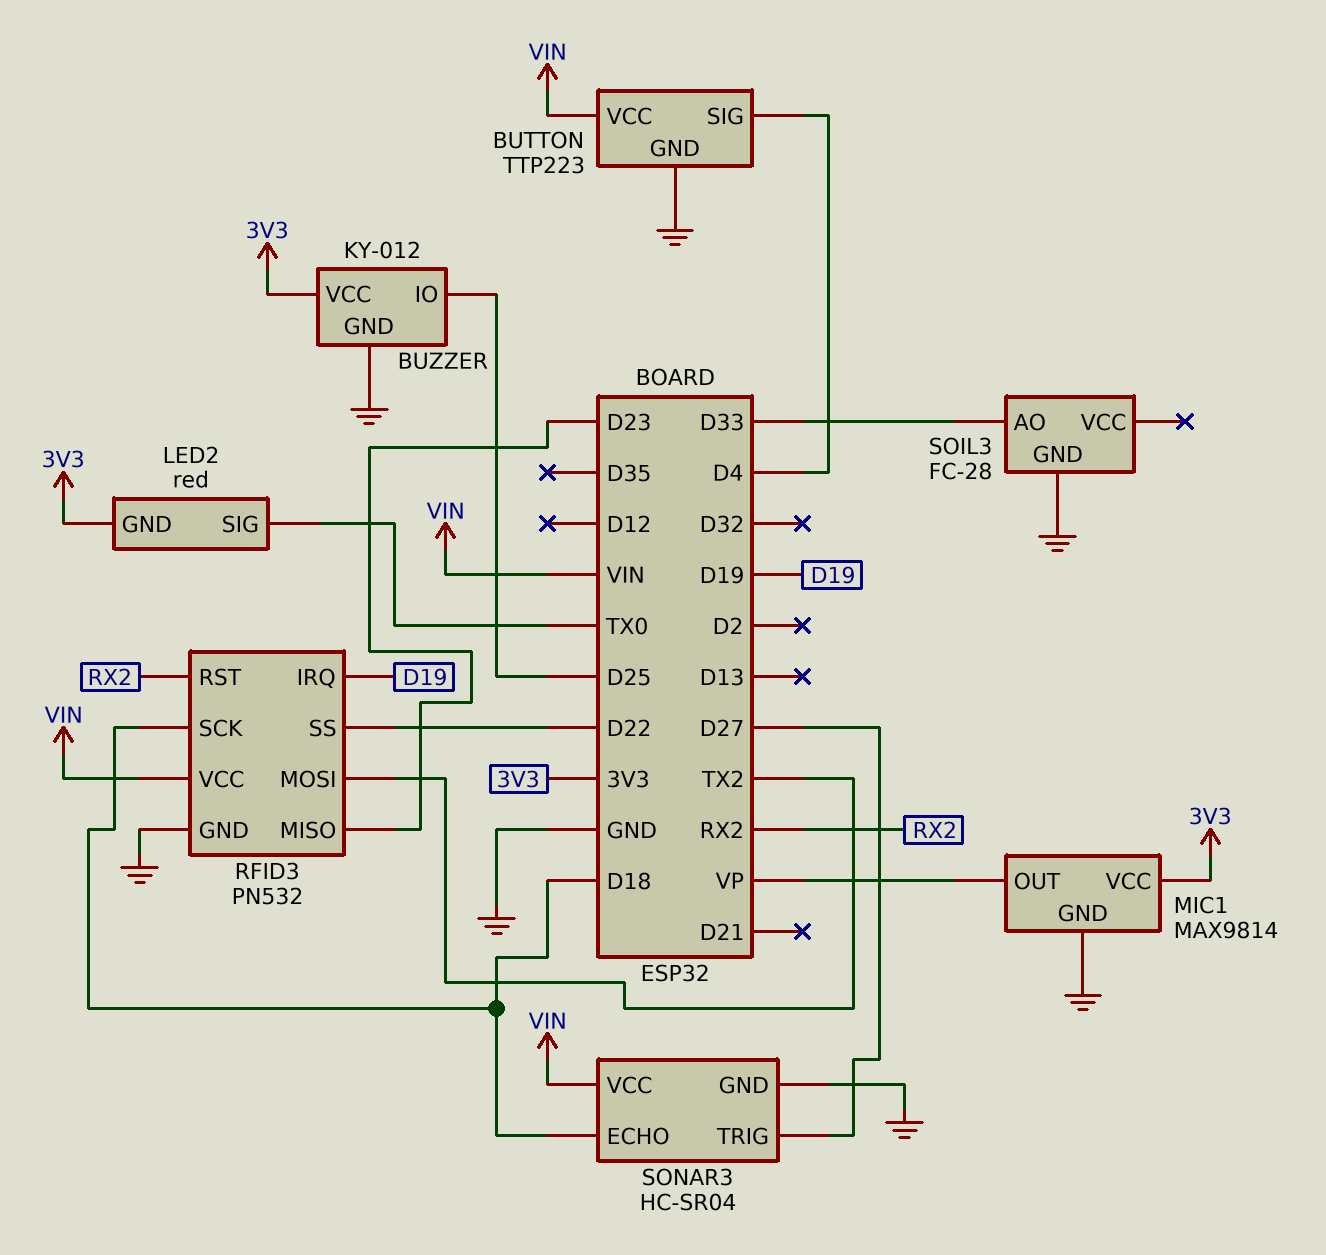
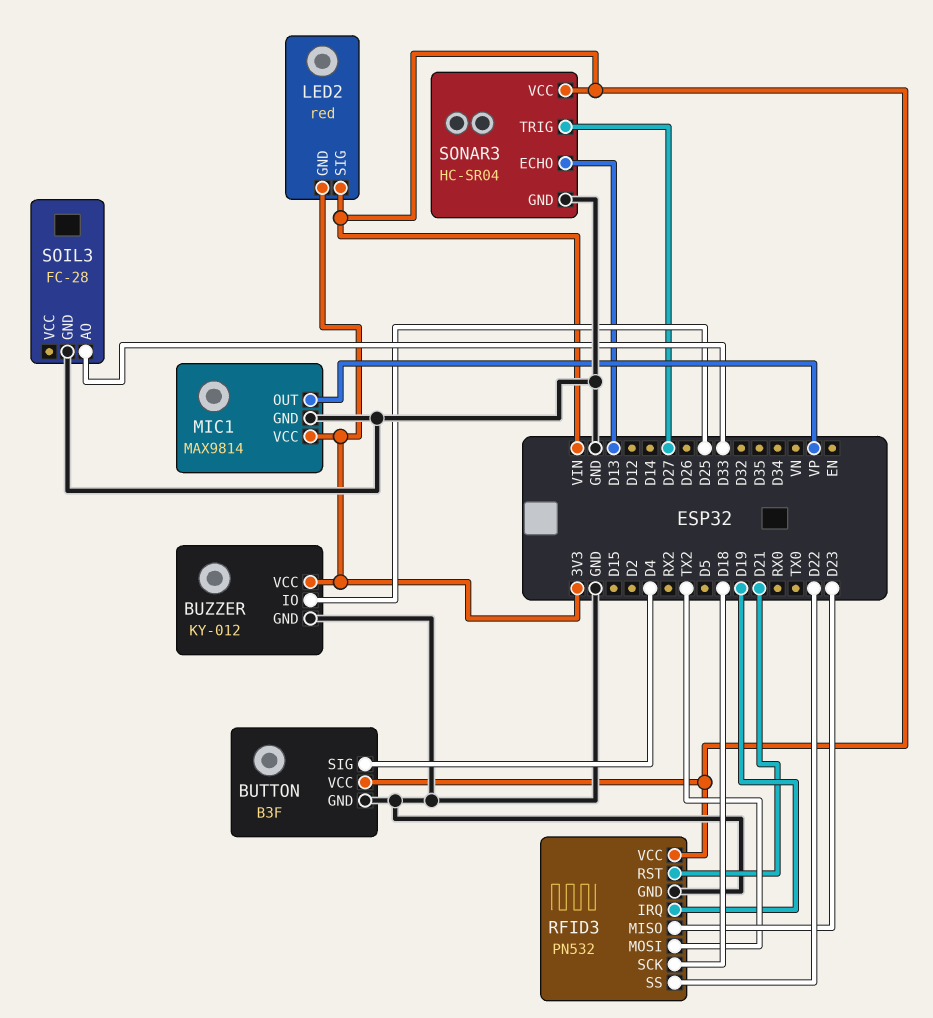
BUTTON: TTP223 -> B3F
LED2 pin SIG: TX0 -> VIN
RFID3 pin RST: RX2 -> D21
SONAR3 pin ECHO: D18 -> D13

